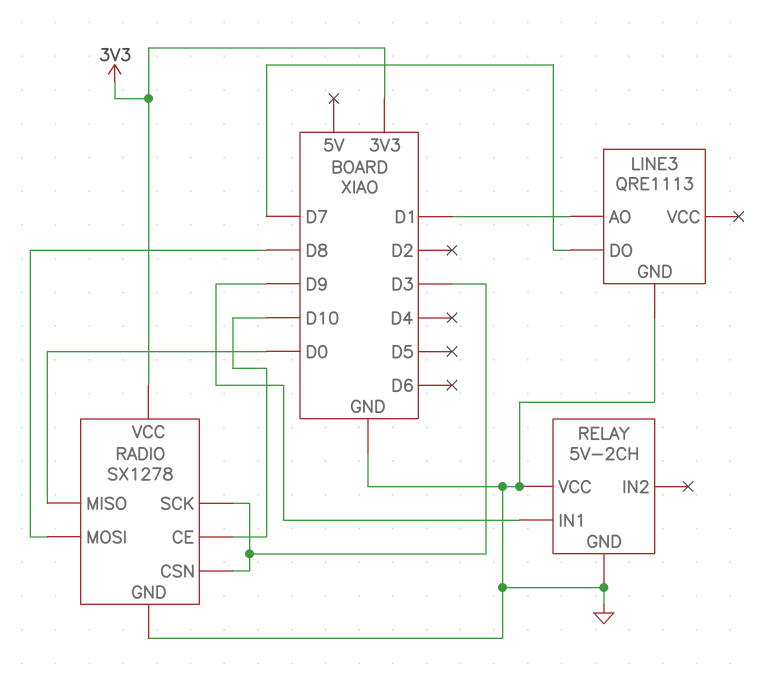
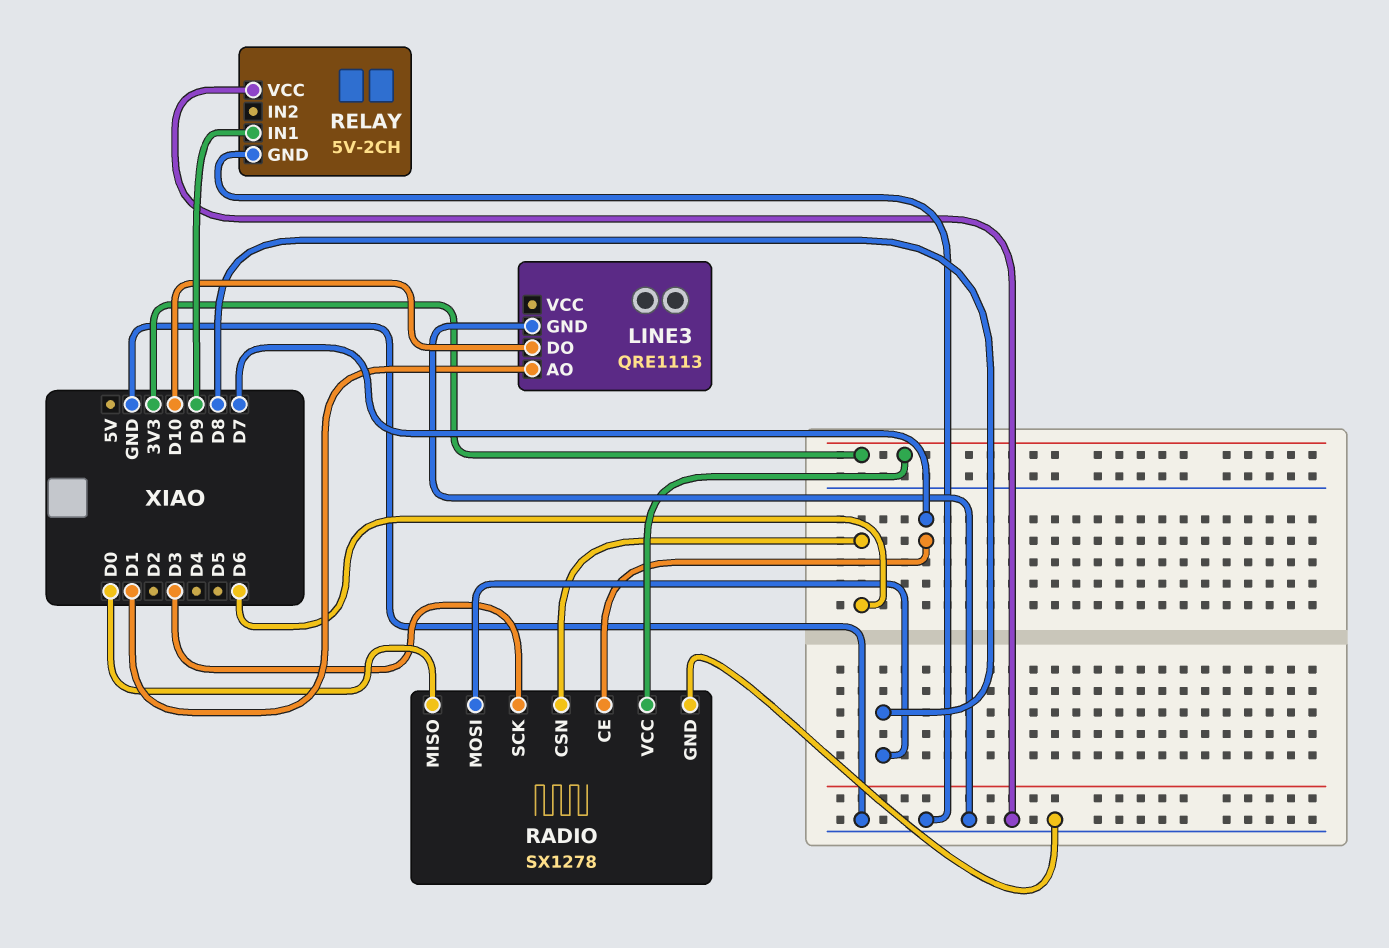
LINE3 pin DO: D7 -> D10
RADIO pin CE: D10 -> D7
RADIO pin CSN: D3 -> D6

